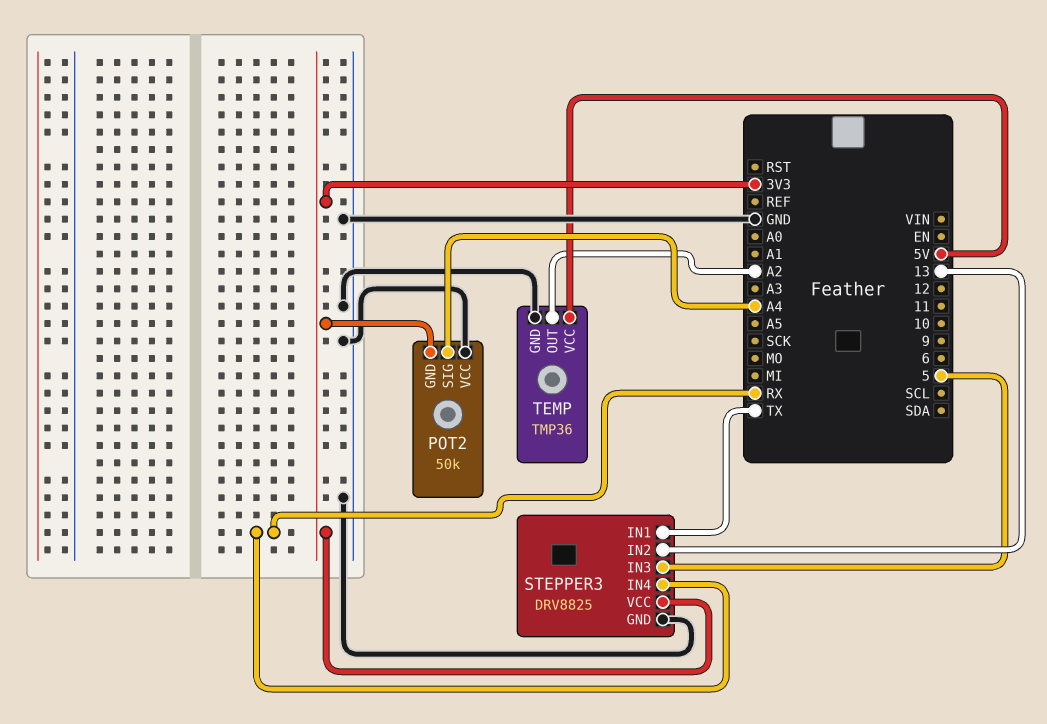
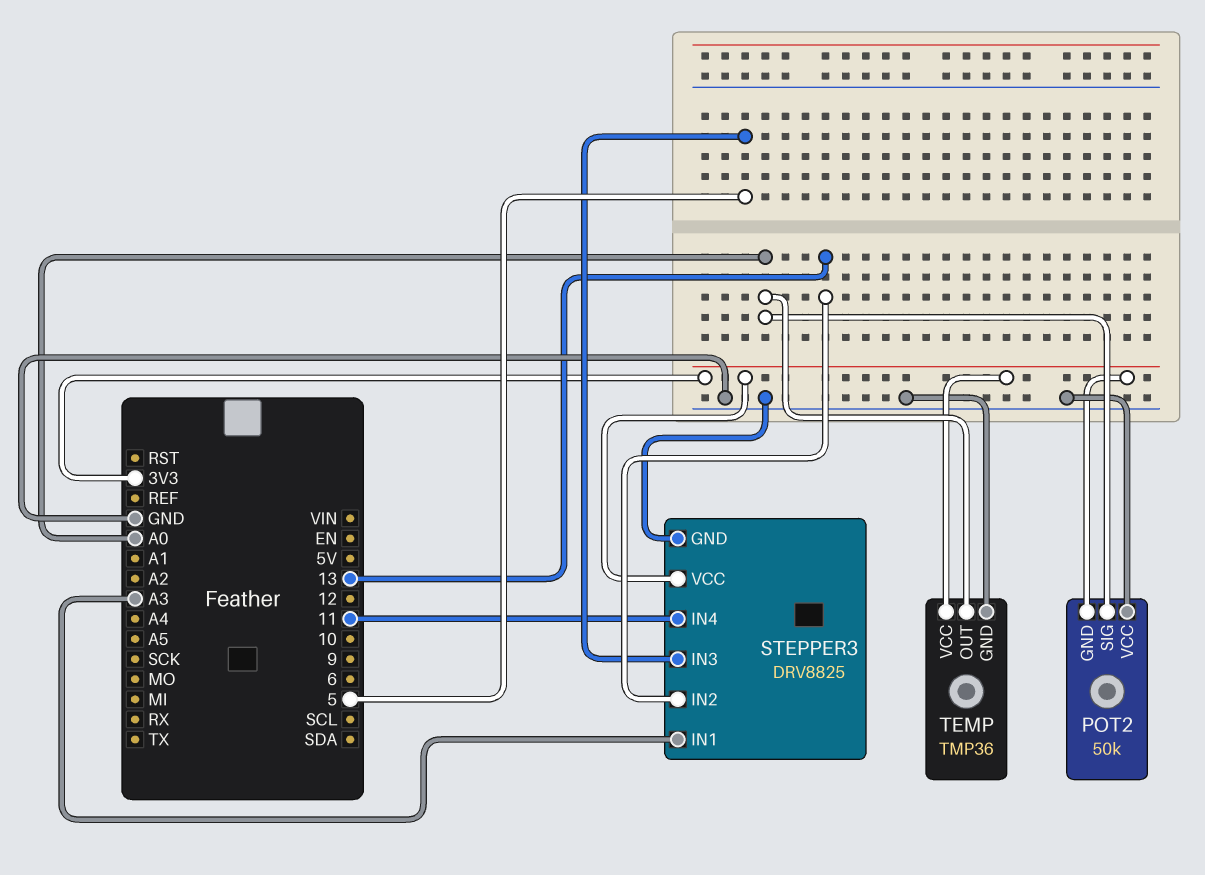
POT2 pin SIG: A4 -> A0
STEPPER3 pin IN1: TX -> A3
STEPPER3 pin IN4: RX -> 11
TEMP pin OUT: A2 -> A0
TEMP pin VCC: 5V -> 3V3

